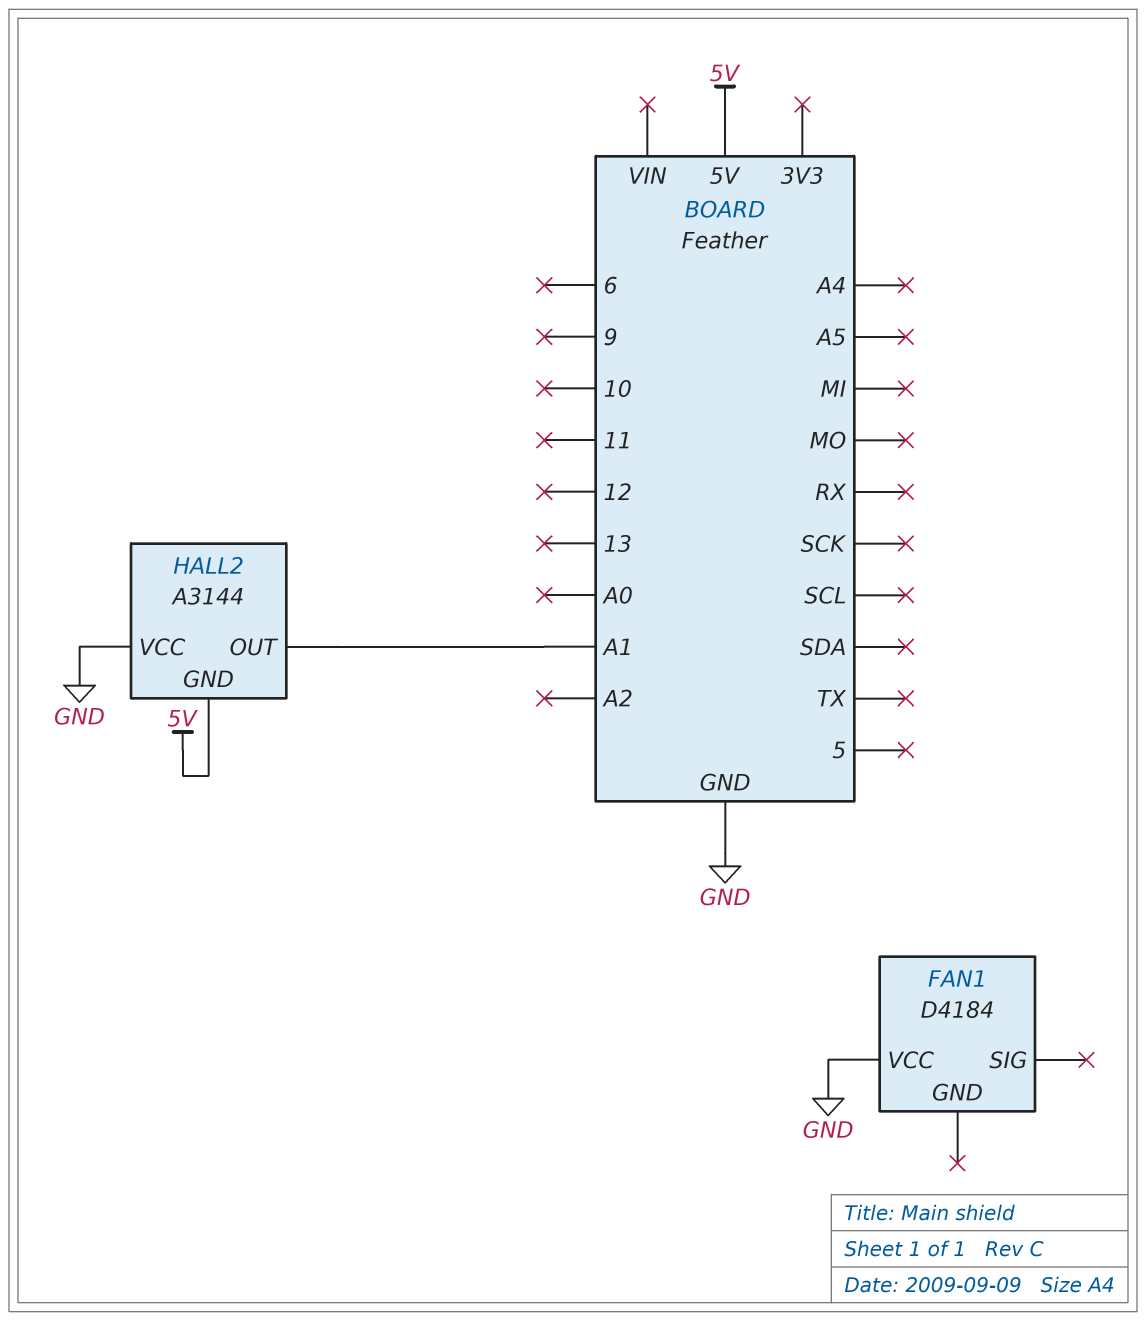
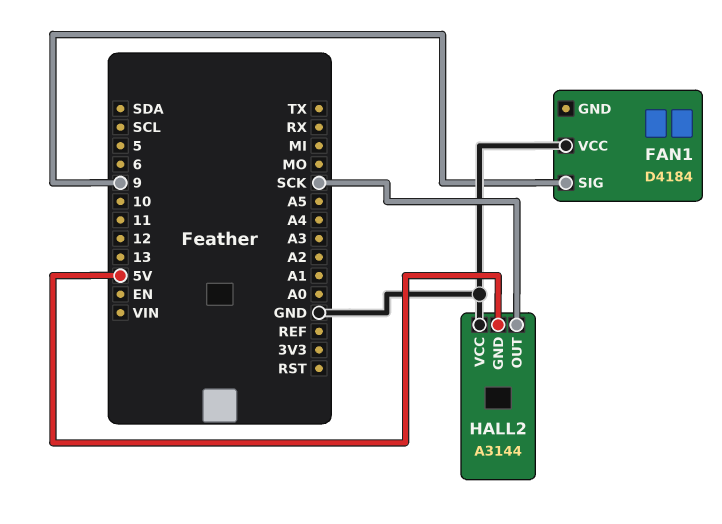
FAN1 pin SIG: none -> 9
HALL2 pin OUT: A1 -> SCK

